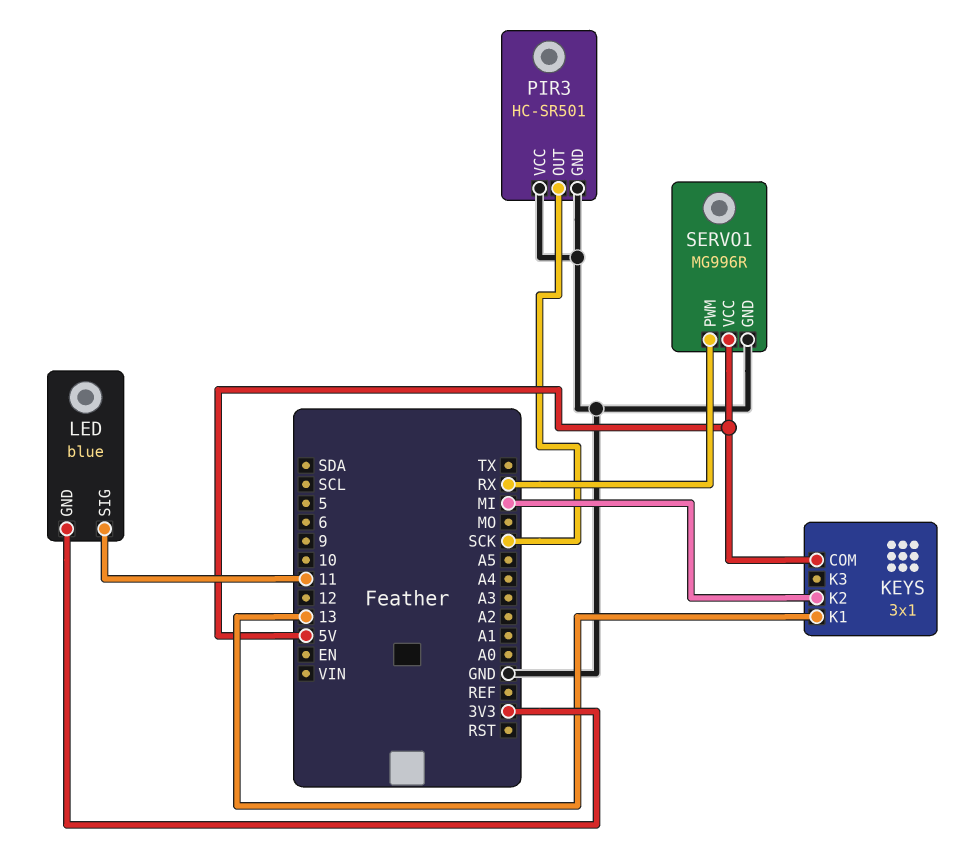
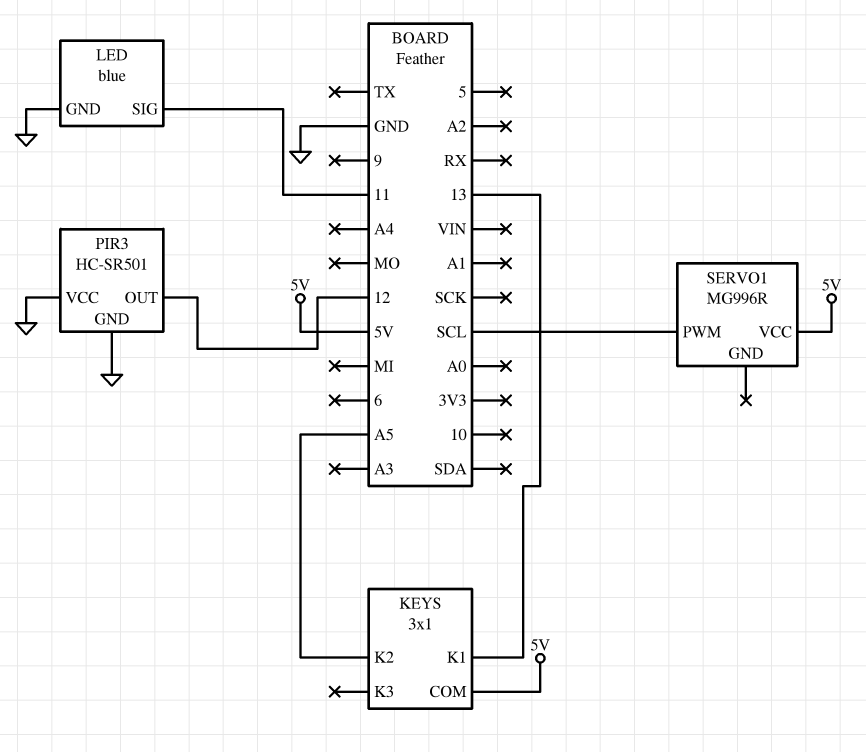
KEYS pin K2: MI -> A5
LED pin GND: 3V3 -> GND
PIR3 pin OUT: SCK -> 12
SERVO1 pin GND: GND -> none
SERVO1 pin PWM: RX -> SCL

